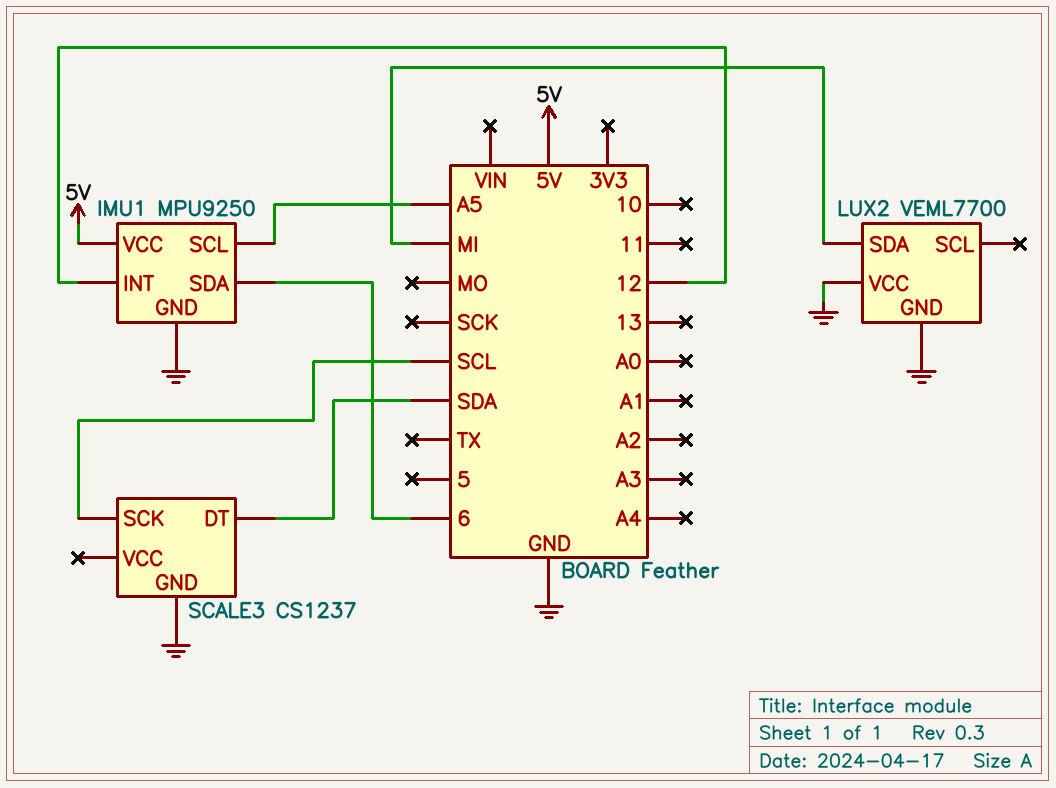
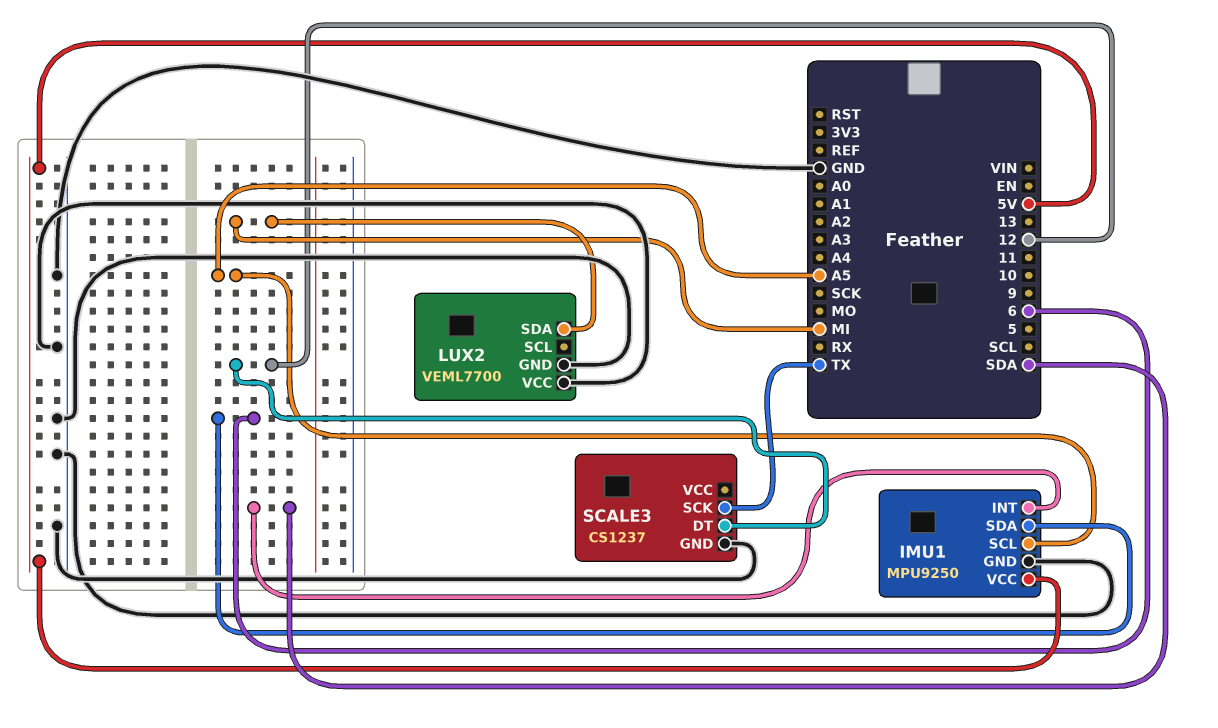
IMU1 pin INT: 12 -> SDA
SCALE3 pin DT: SDA -> 12
SCALE3 pin SCK: SCL -> TX

